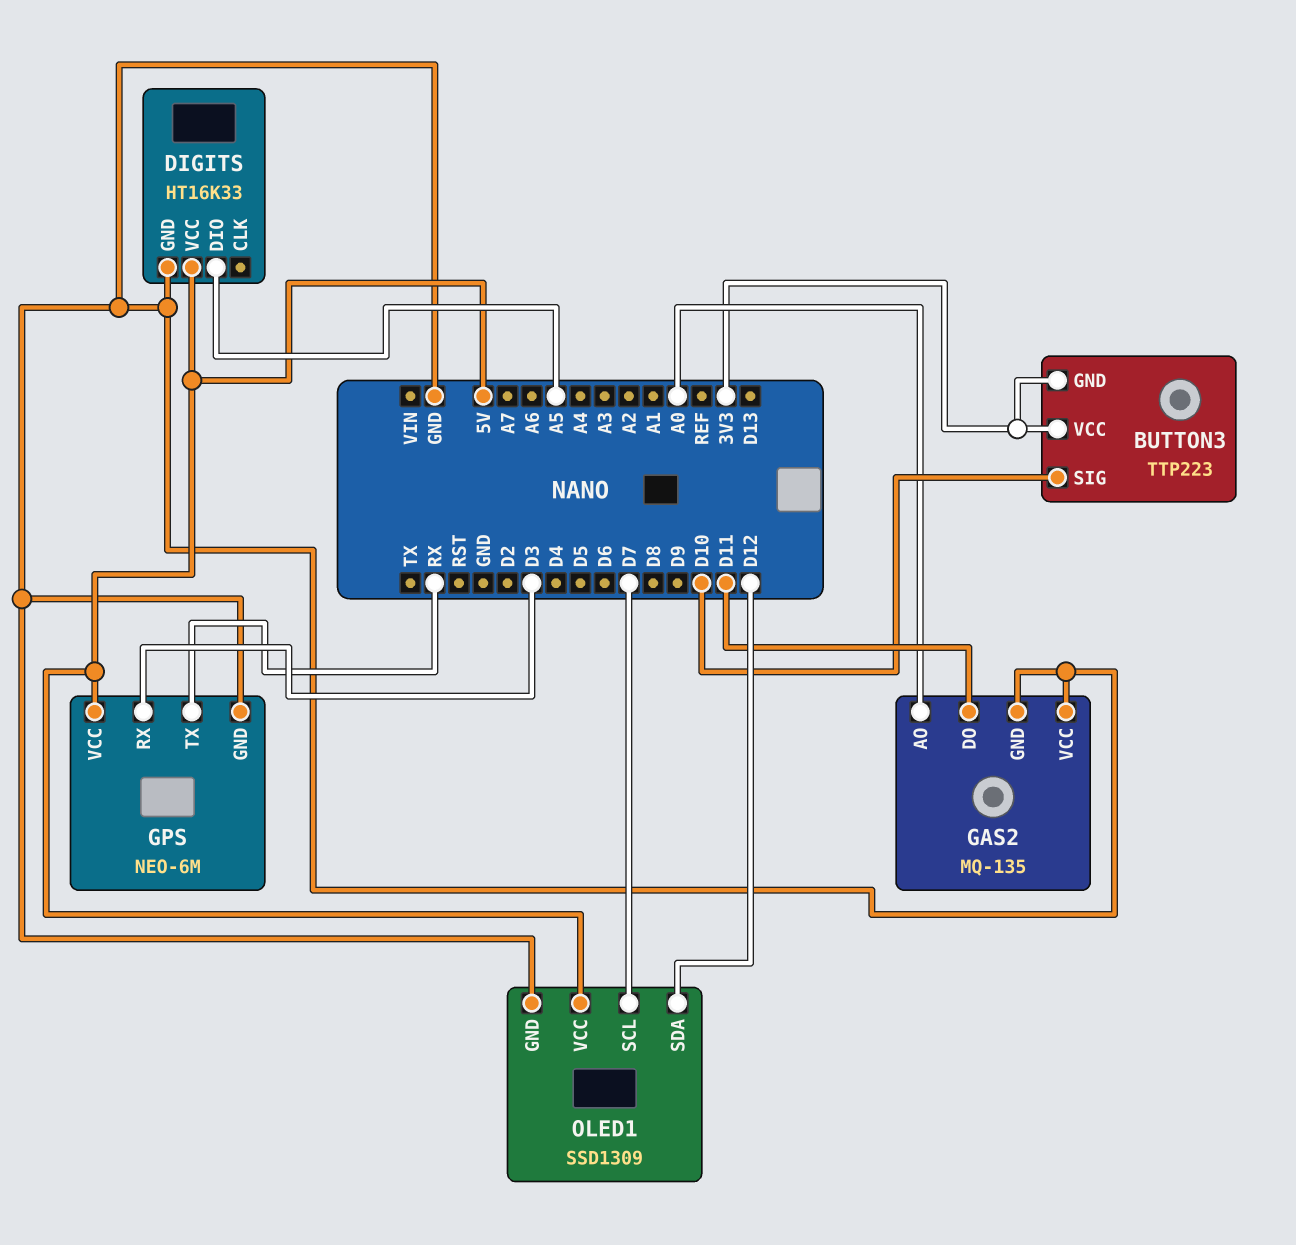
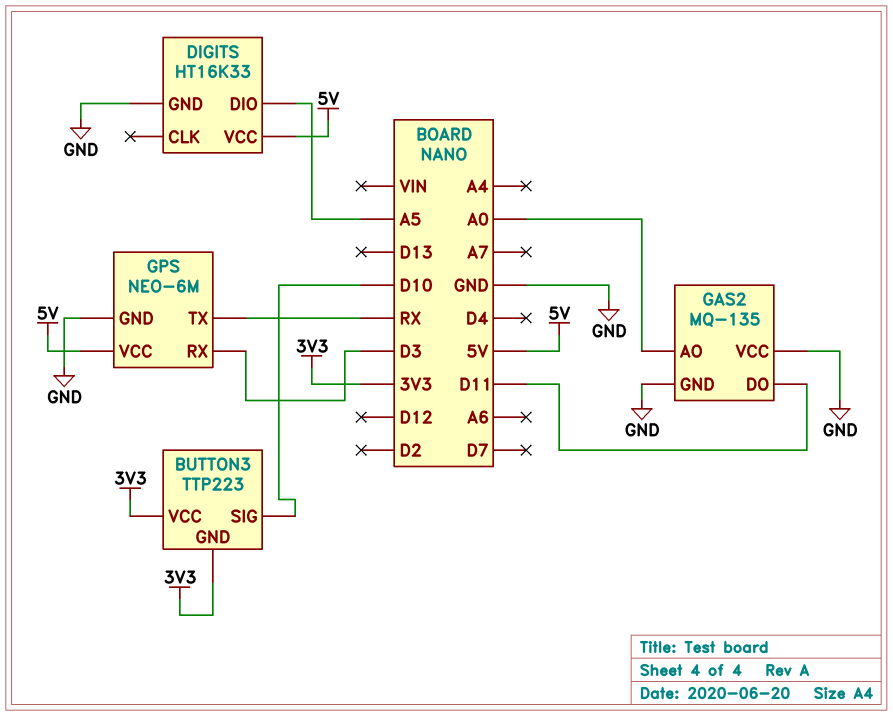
OLED1: SSD1309 -> none
OLED1 pin GND: GND -> none
OLED1 pin SCL: D7 -> none
OLED1 pin SDA: D12 -> none
OLED1 pin VCC: 5V -> none

